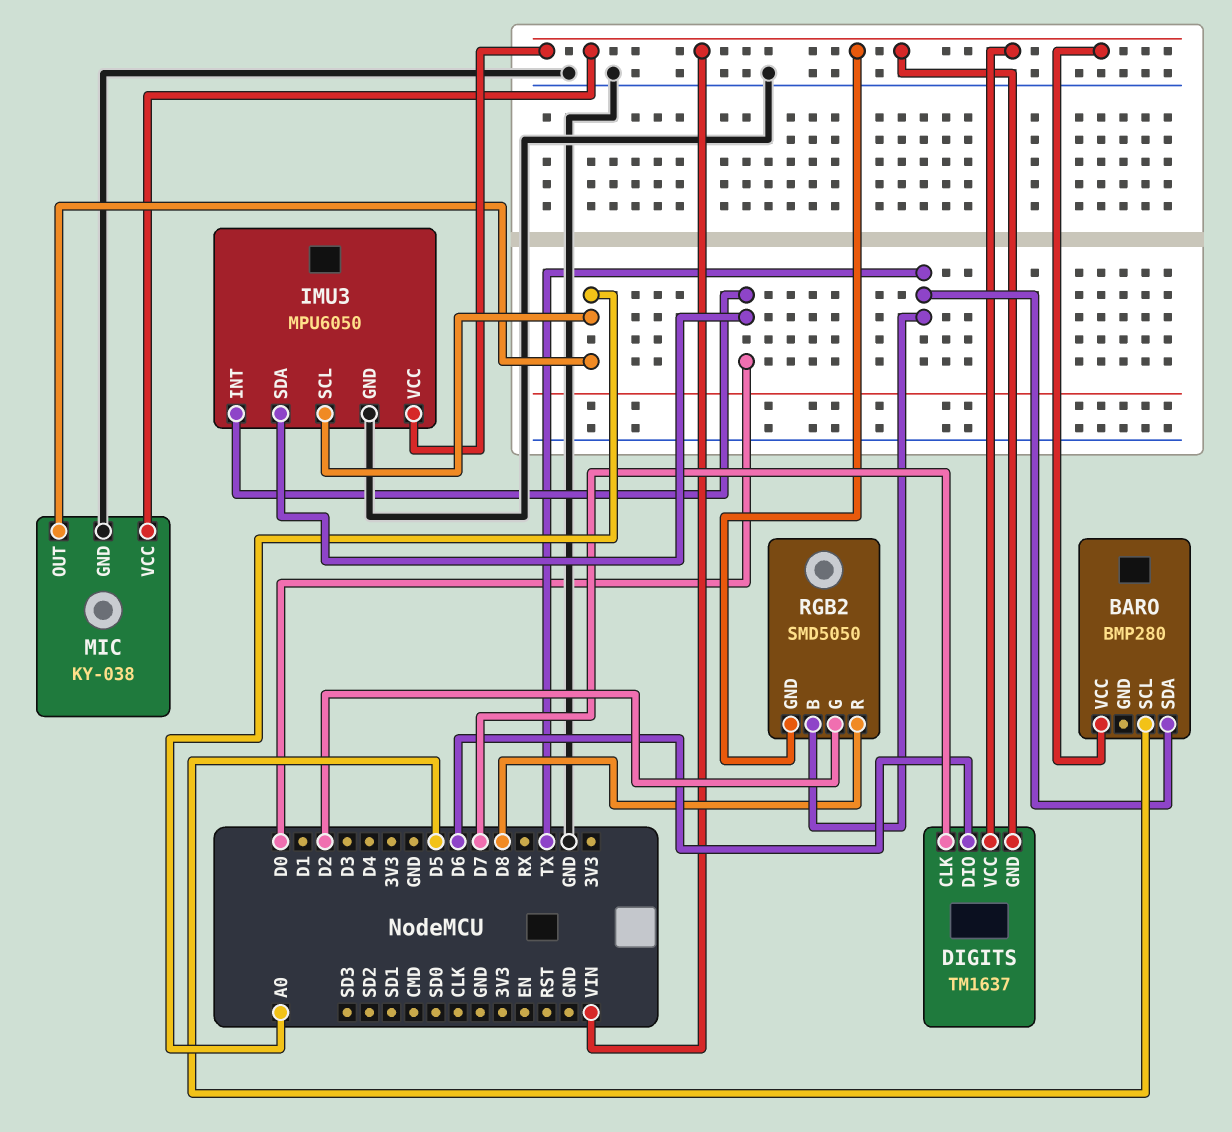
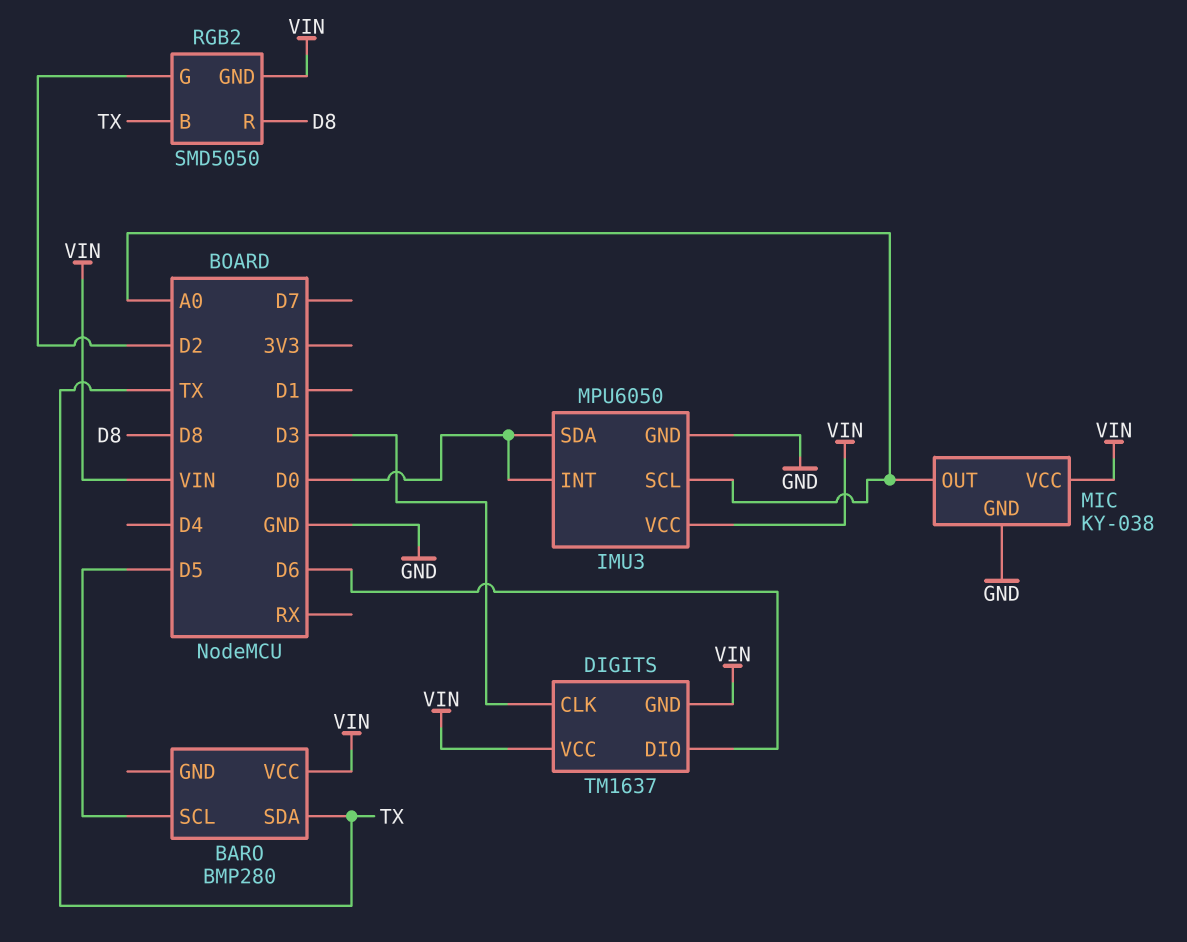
DIGITS pin CLK: D7 -> D3

